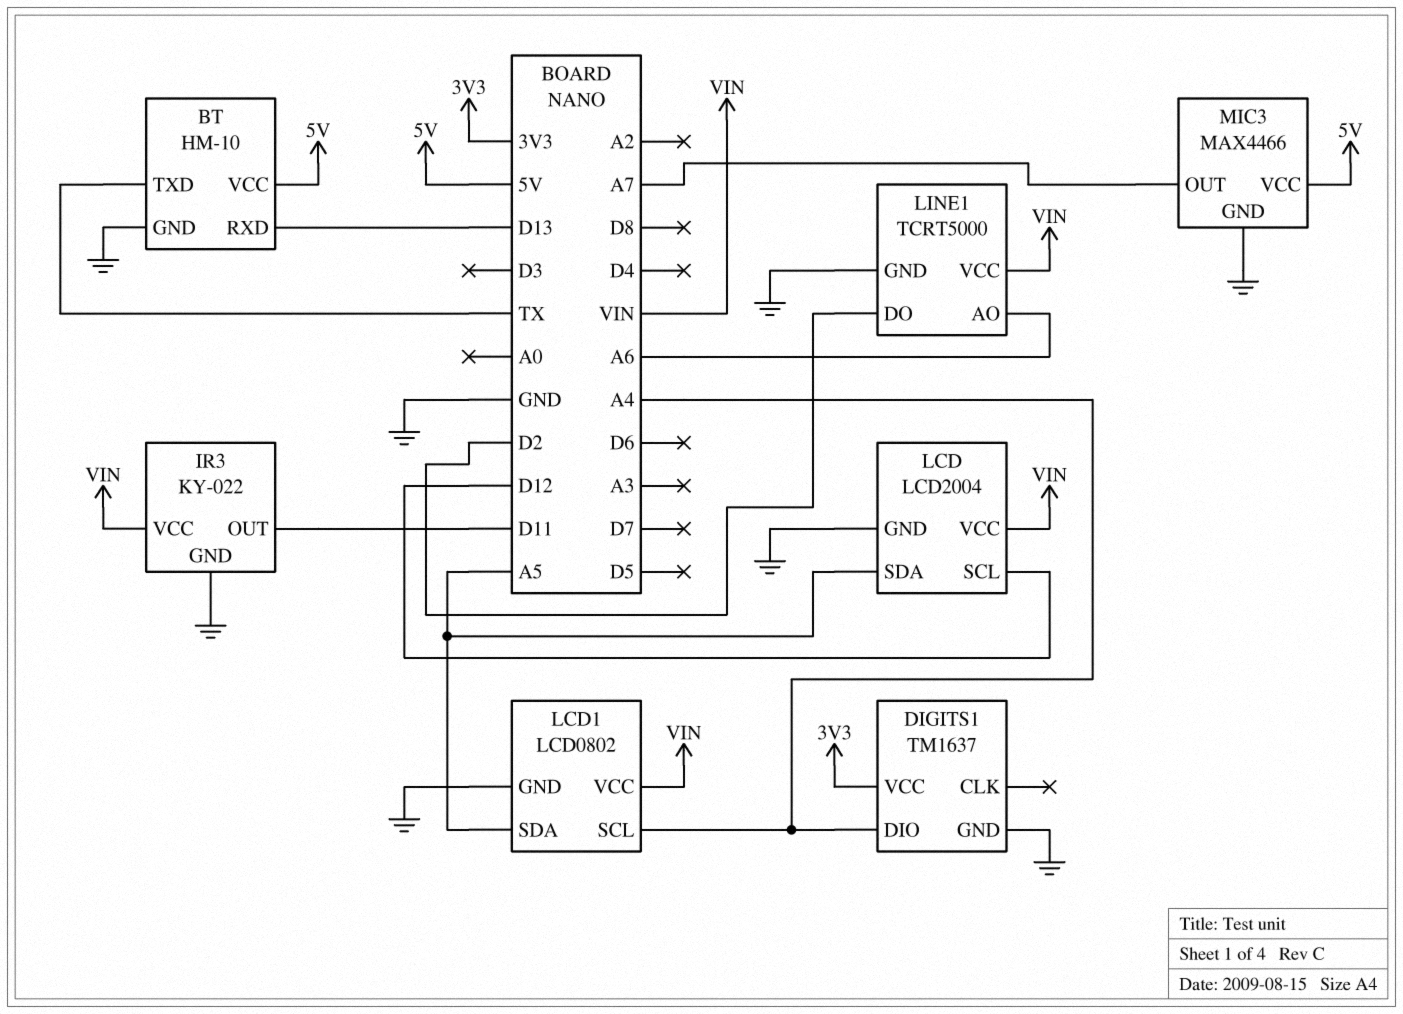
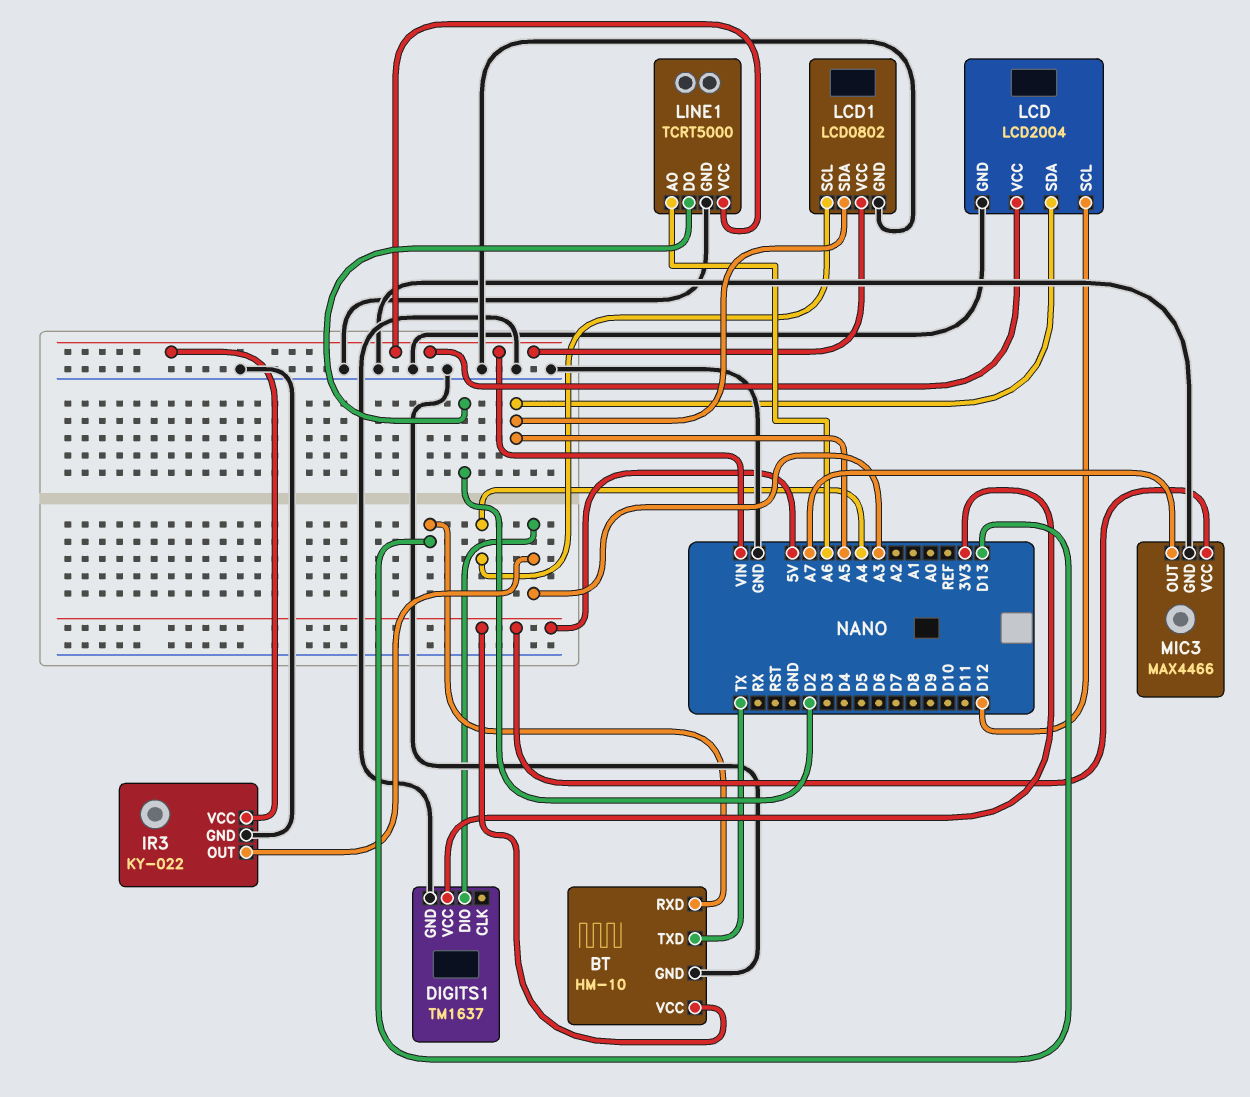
DIGITS1 pin DIO: A4 -> A3
IR3 pin OUT: D11 -> A3

